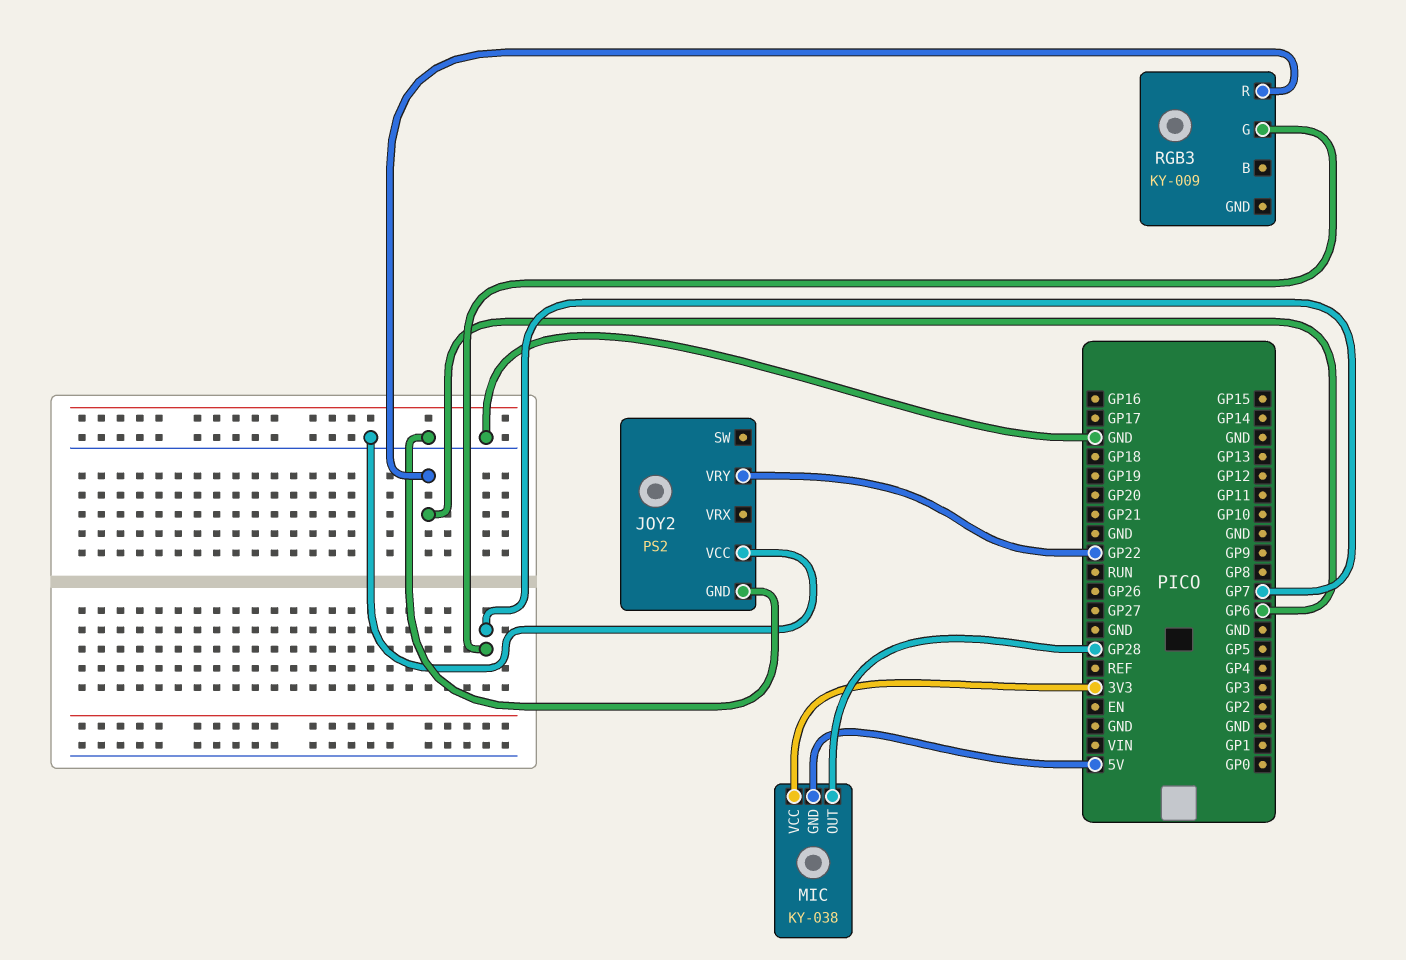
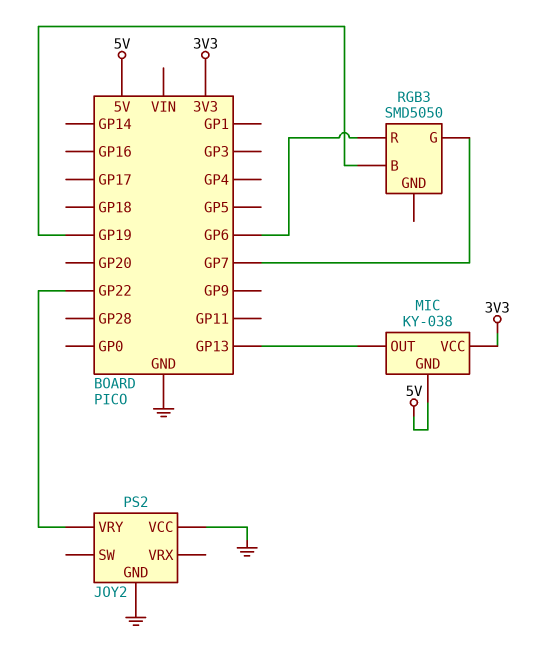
MIC pin OUT: GP28 -> GP13
RGB3: KY-009 -> SMD5050
RGB3 pin B: none -> GP19

